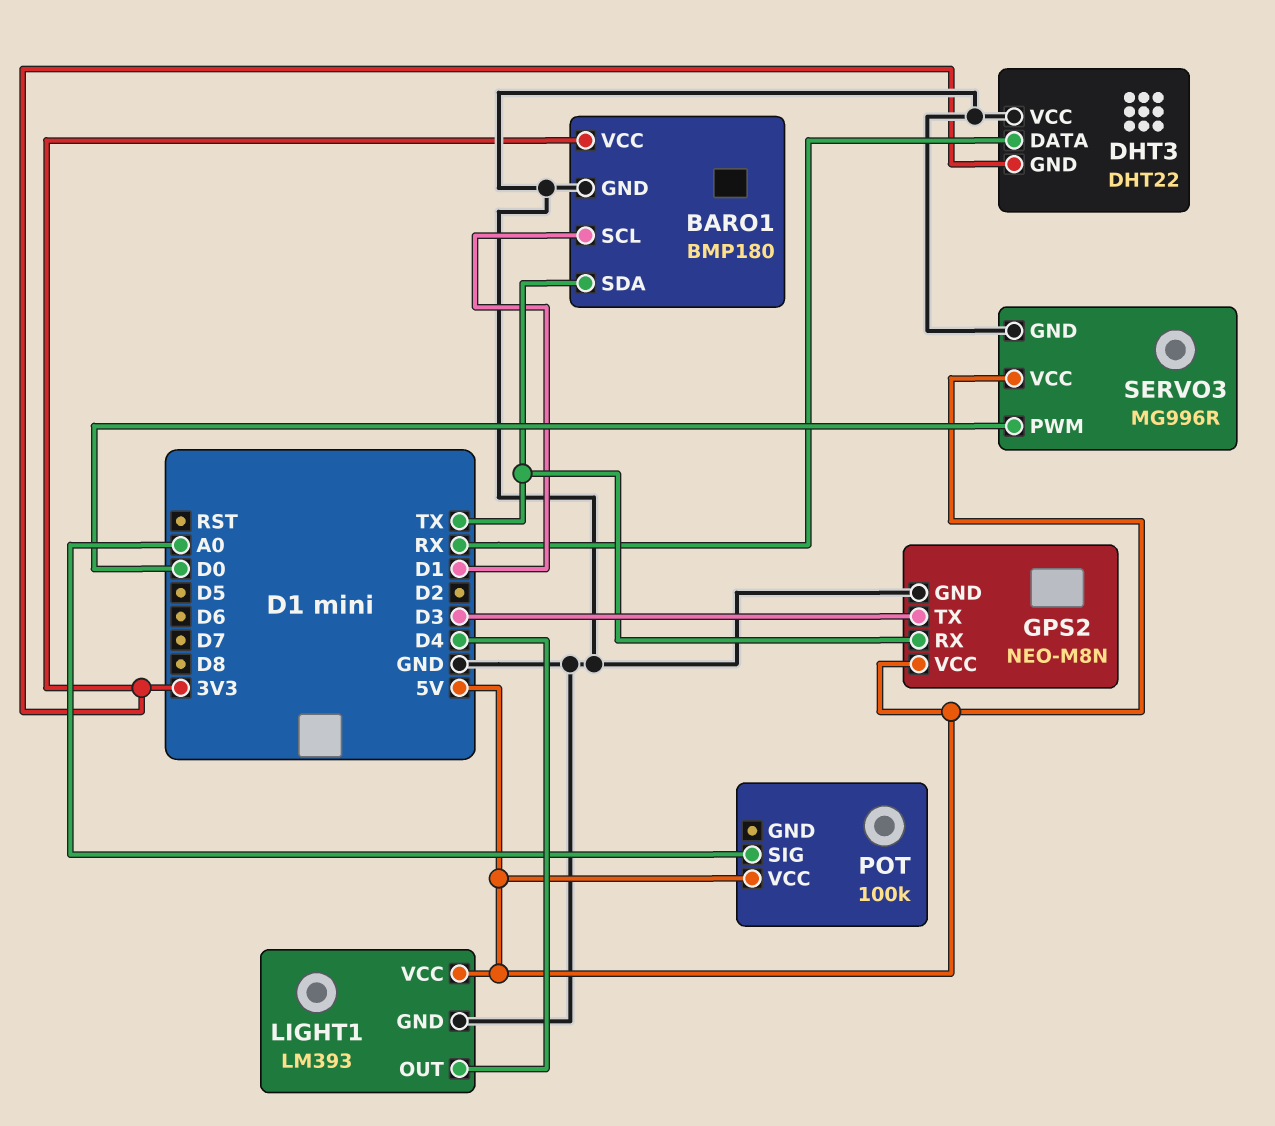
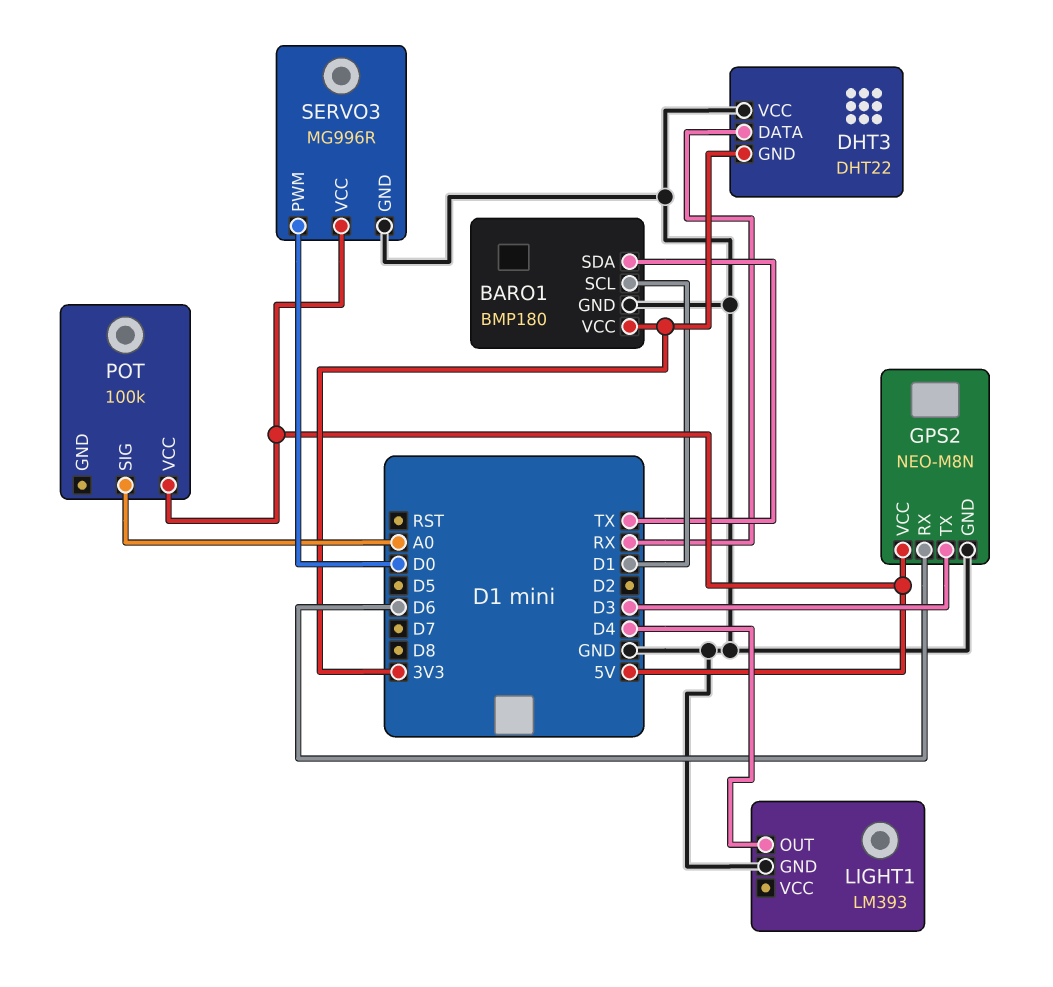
GPS2 pin RX: TX -> D6
LIGHT1 pin VCC: 5V -> none

